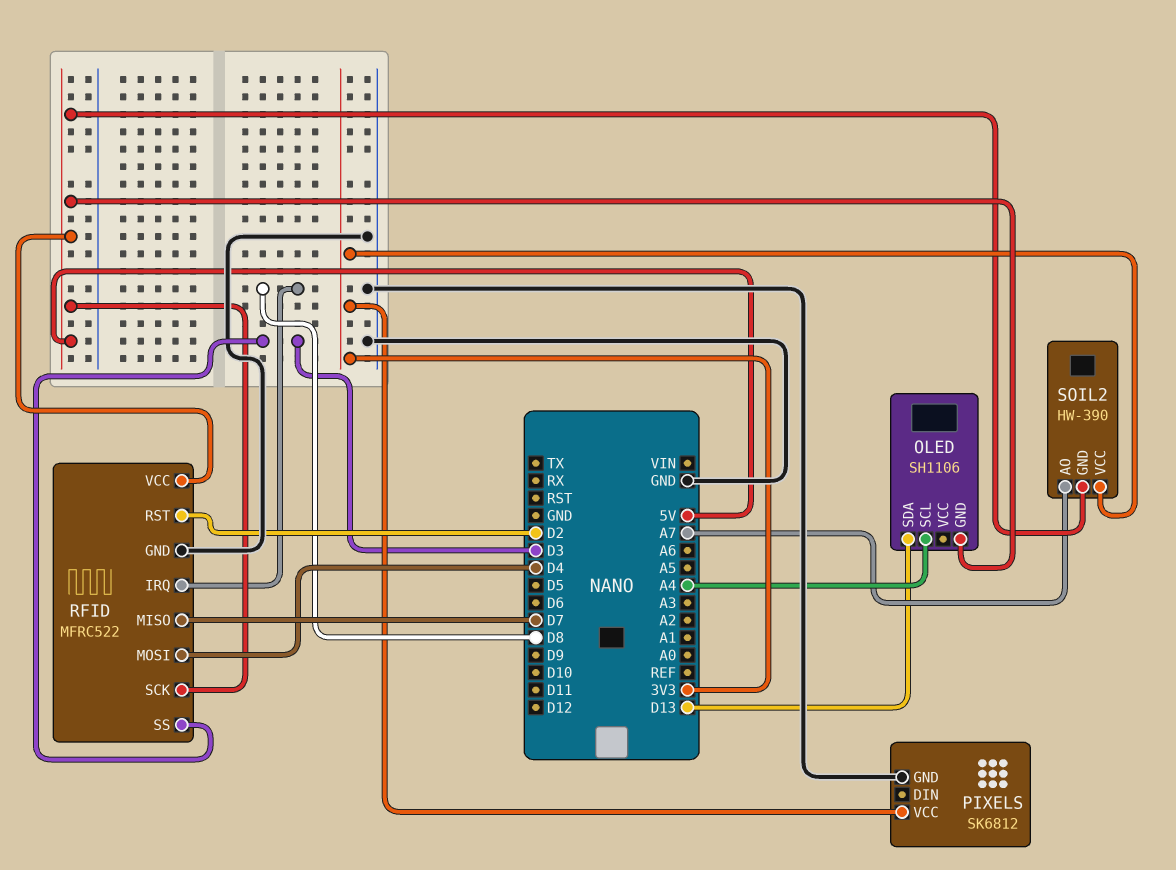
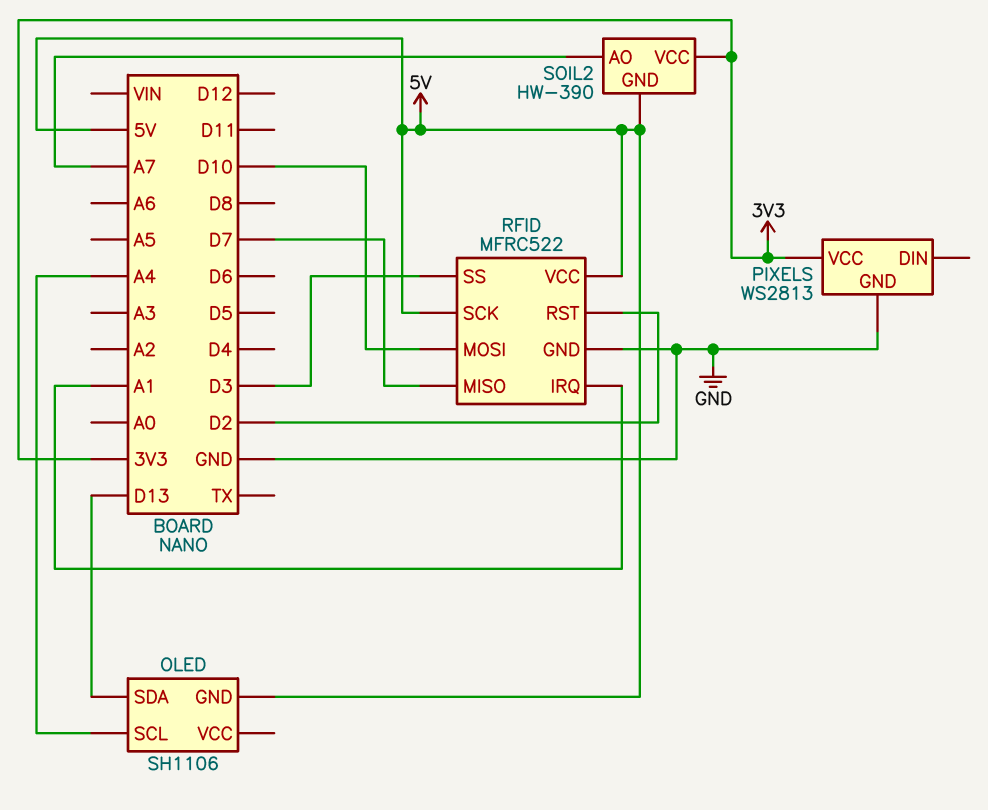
PIXELS: SK6812 -> WS2813
RFID pin IRQ: D8 -> A1
RFID pin MOSI: D4 -> D10

